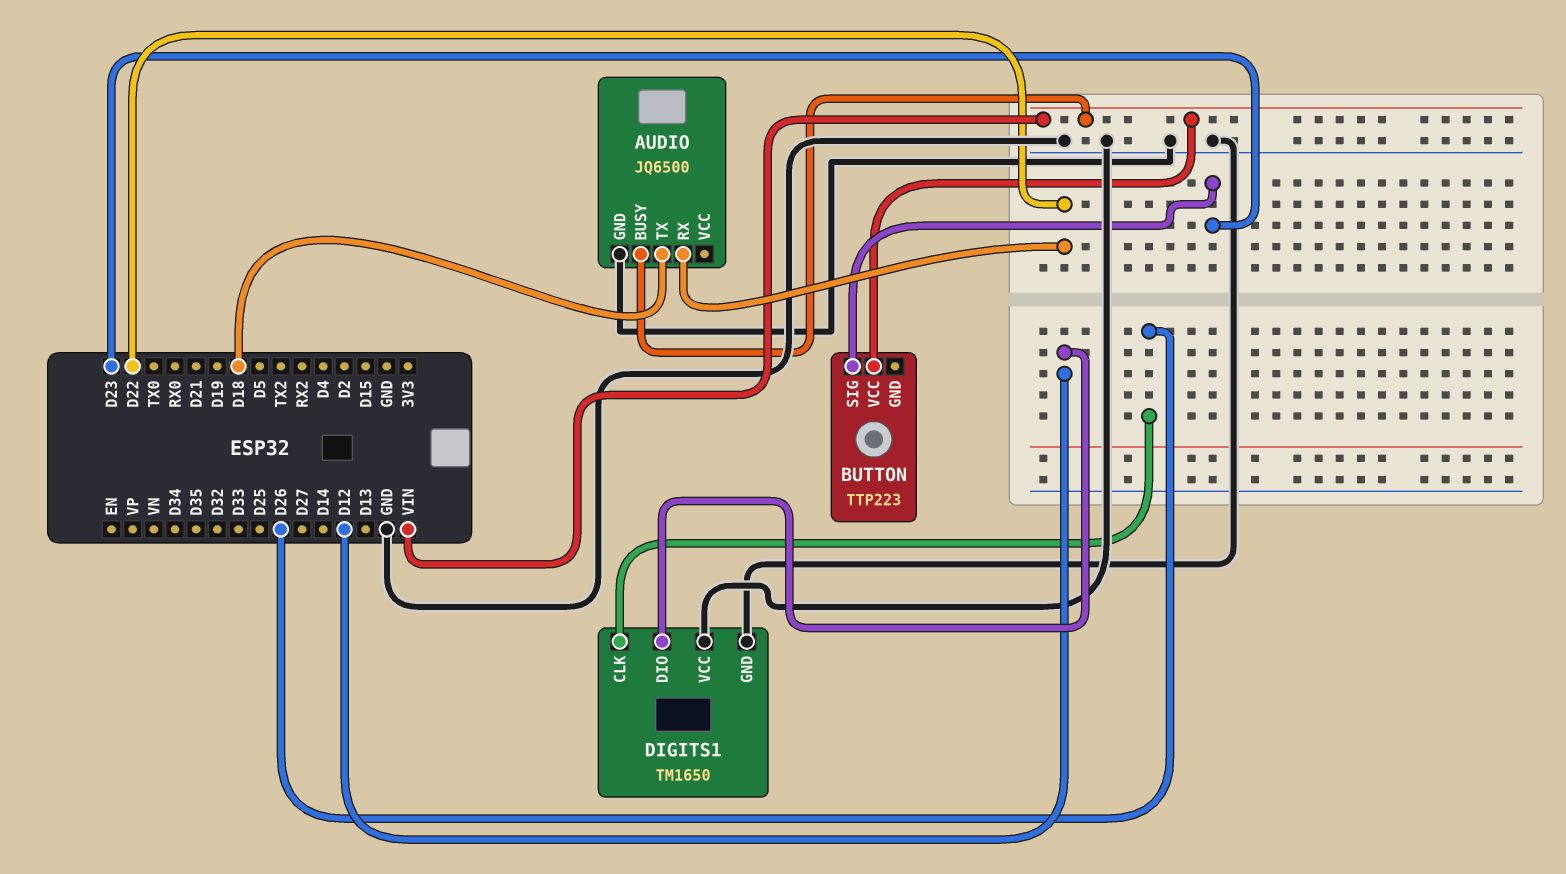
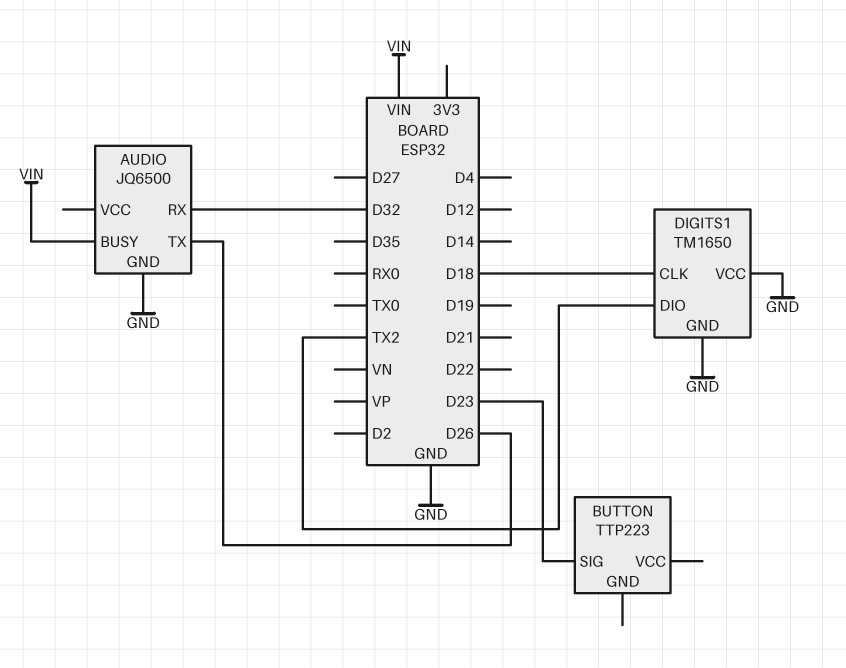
AUDIO pin RX: D22 -> D32
AUDIO pin TX: D18 -> D26
BUTTON pin VCC: VIN -> none
DIGITS1 pin CLK: D26 -> D18
DIGITS1 pin DIO: D12 -> TX2

